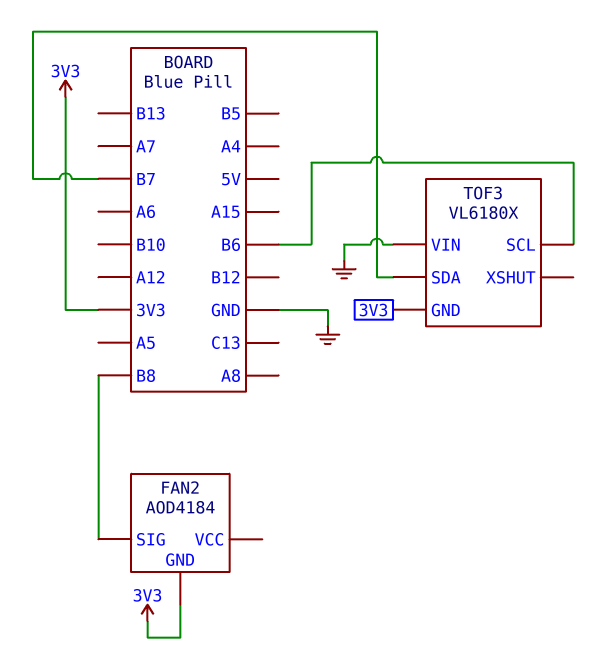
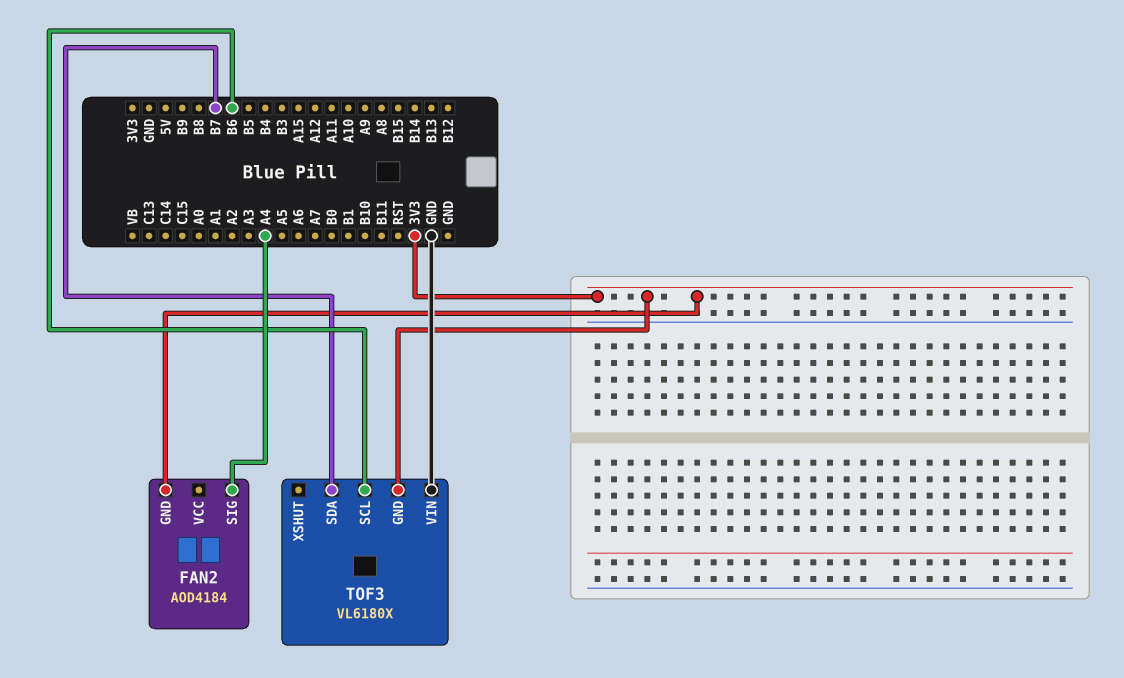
FAN2 pin SIG: B8 -> A4

